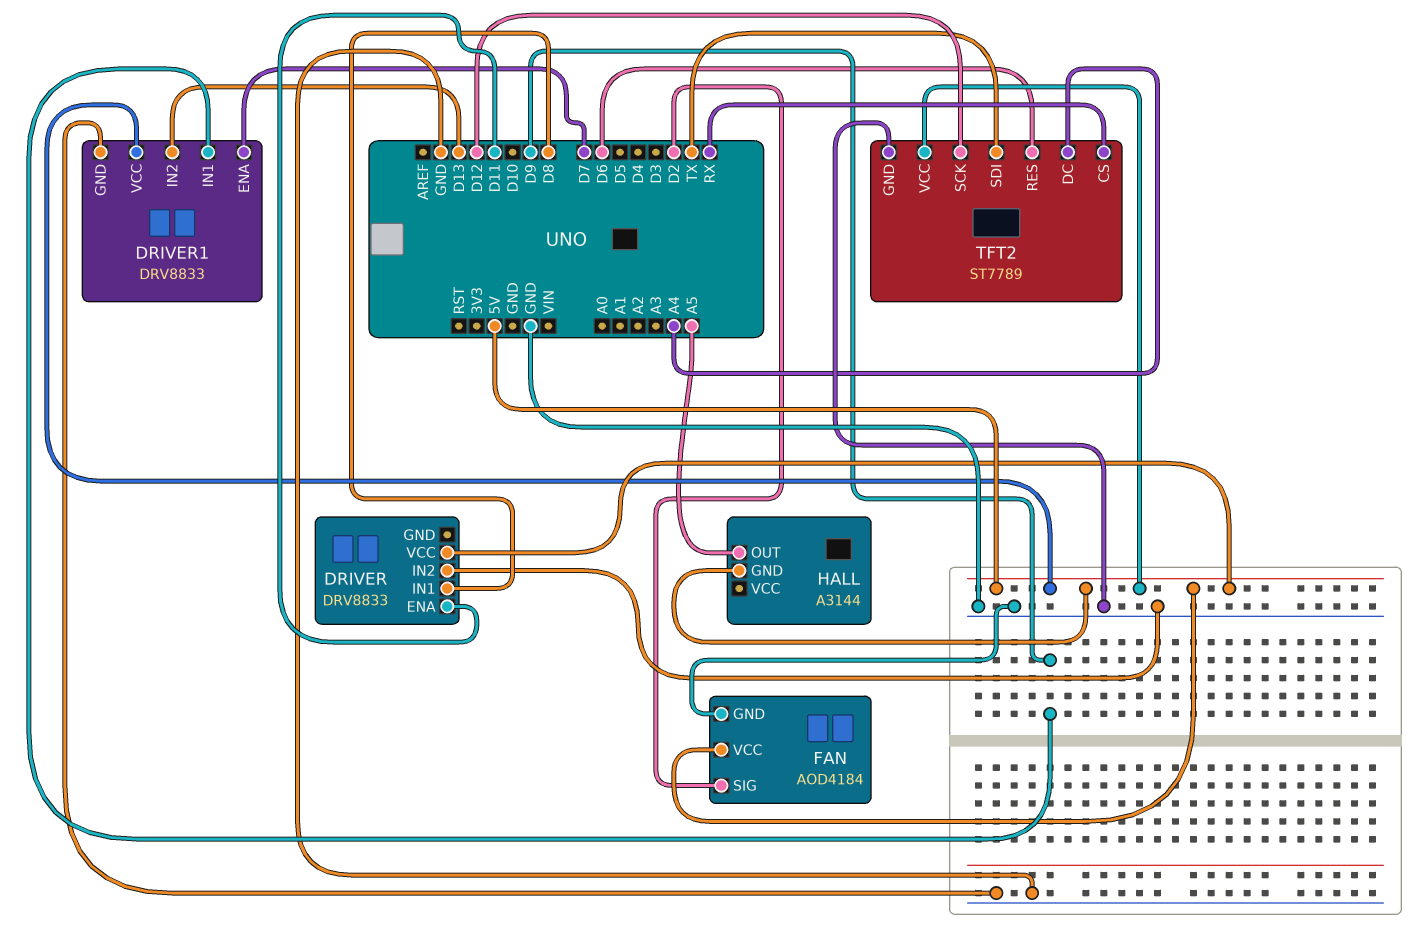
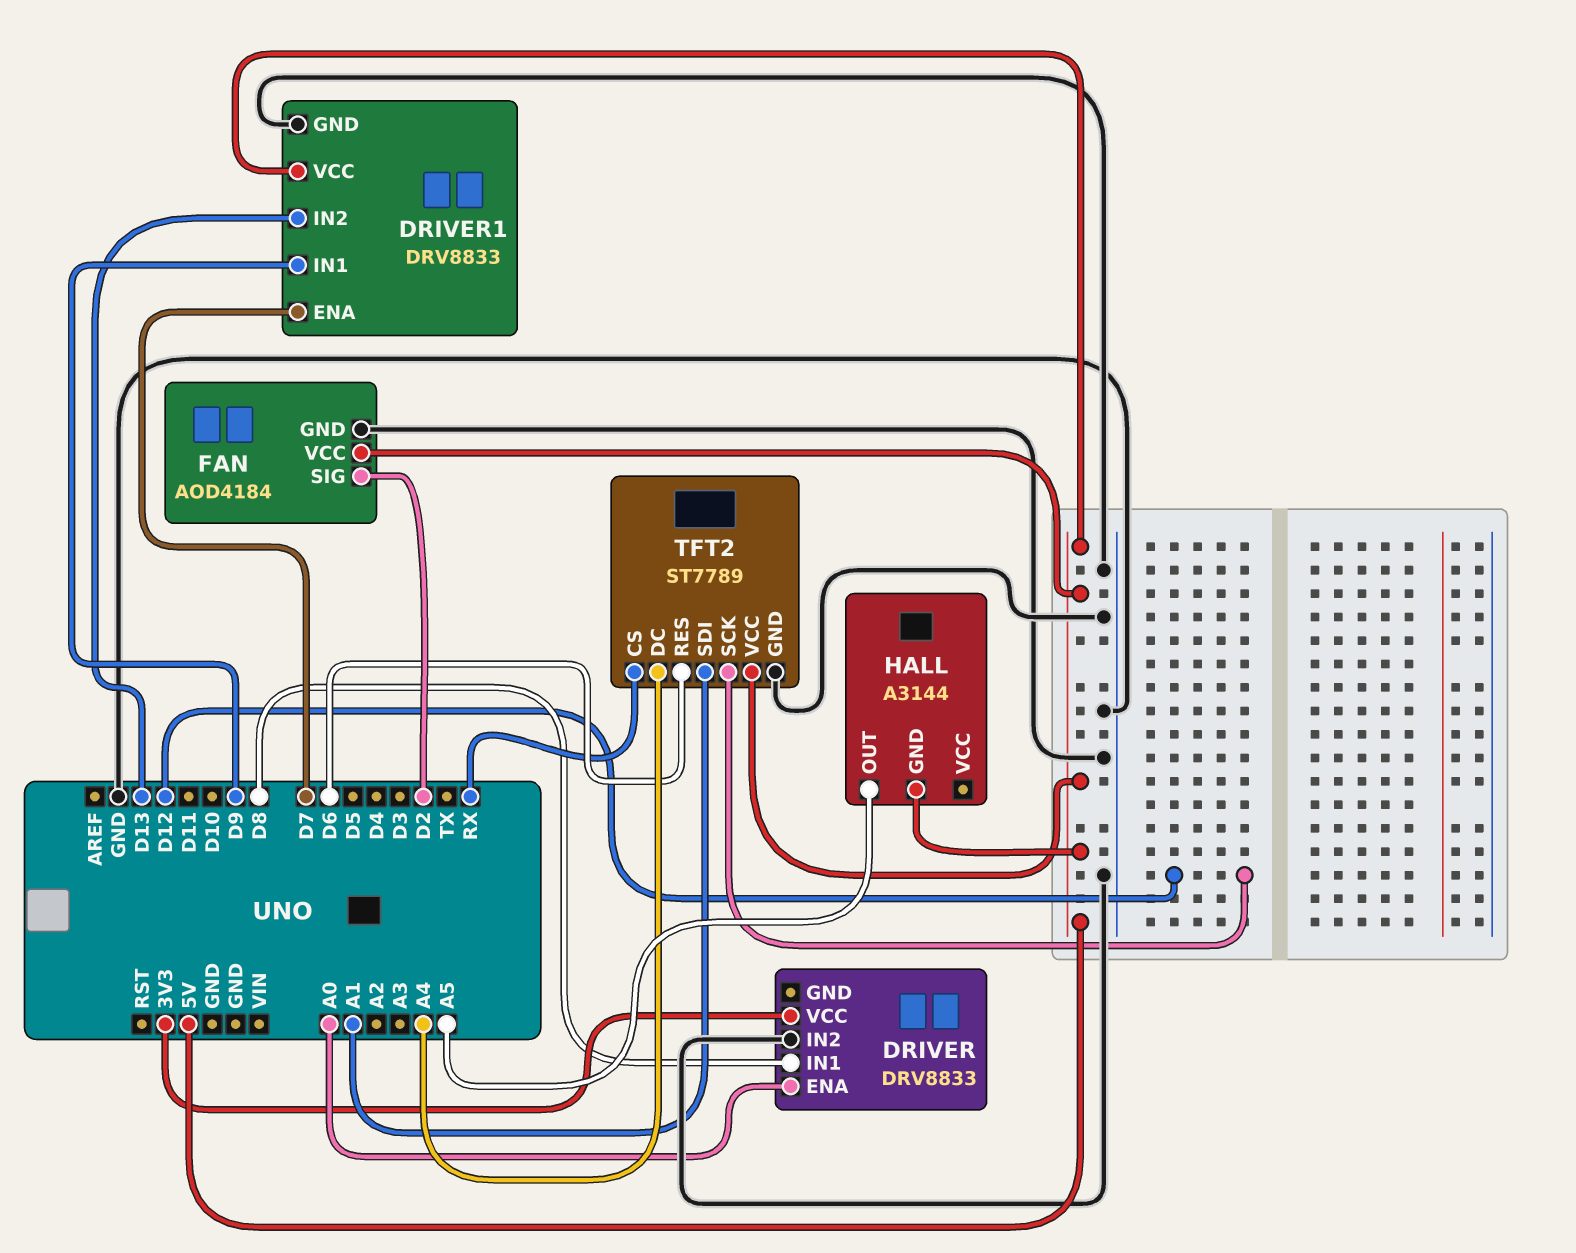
DRIVER pin ENA: D11 -> A0
DRIVER pin VCC: 5V -> 3V3
TFT2 pin SDI: TX -> A1

